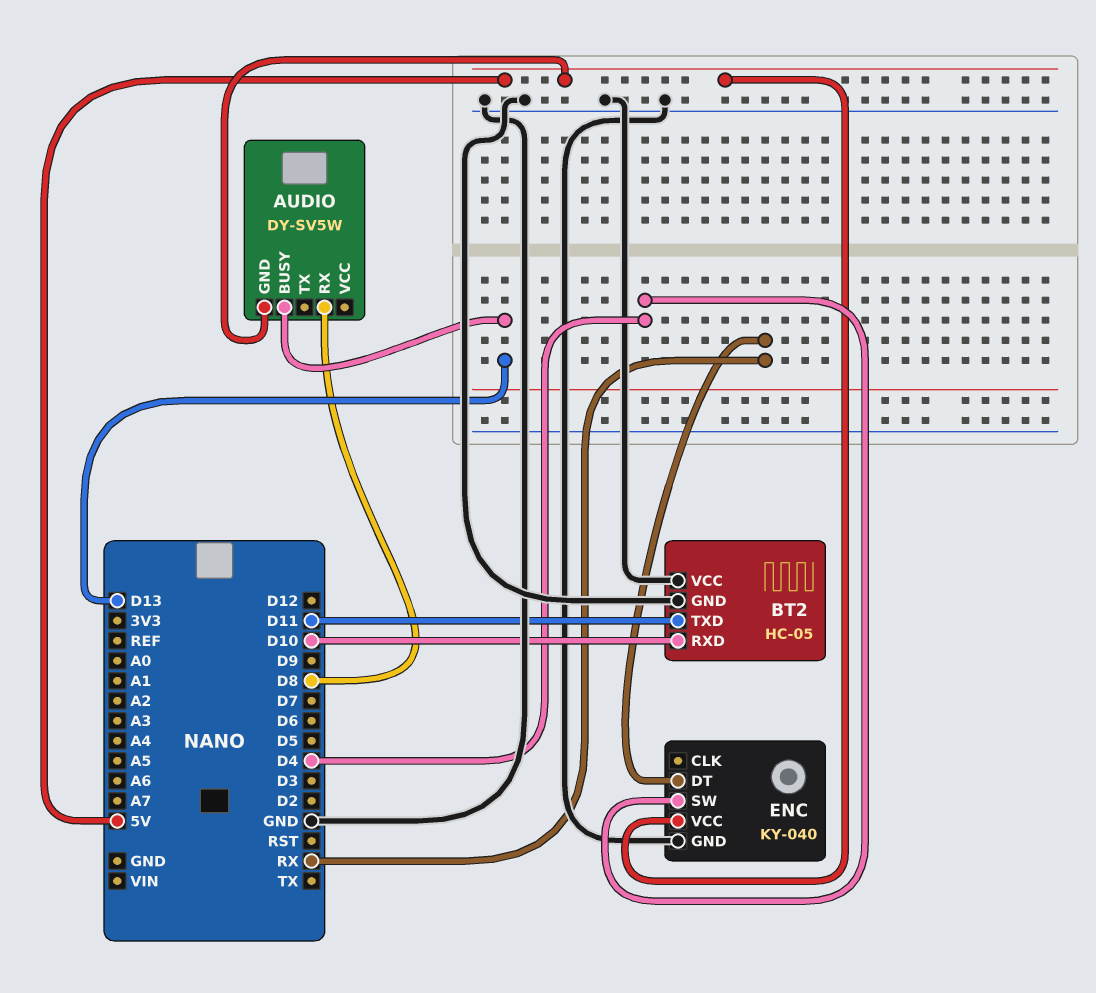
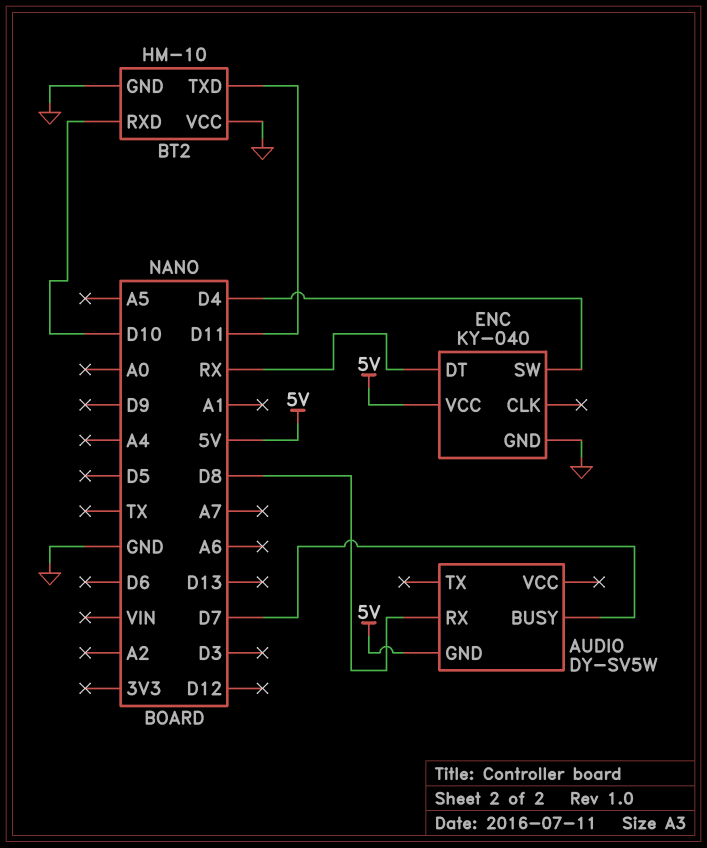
AUDIO pin BUSY: D13 -> D7
BT2: HC-05 -> HM-10

